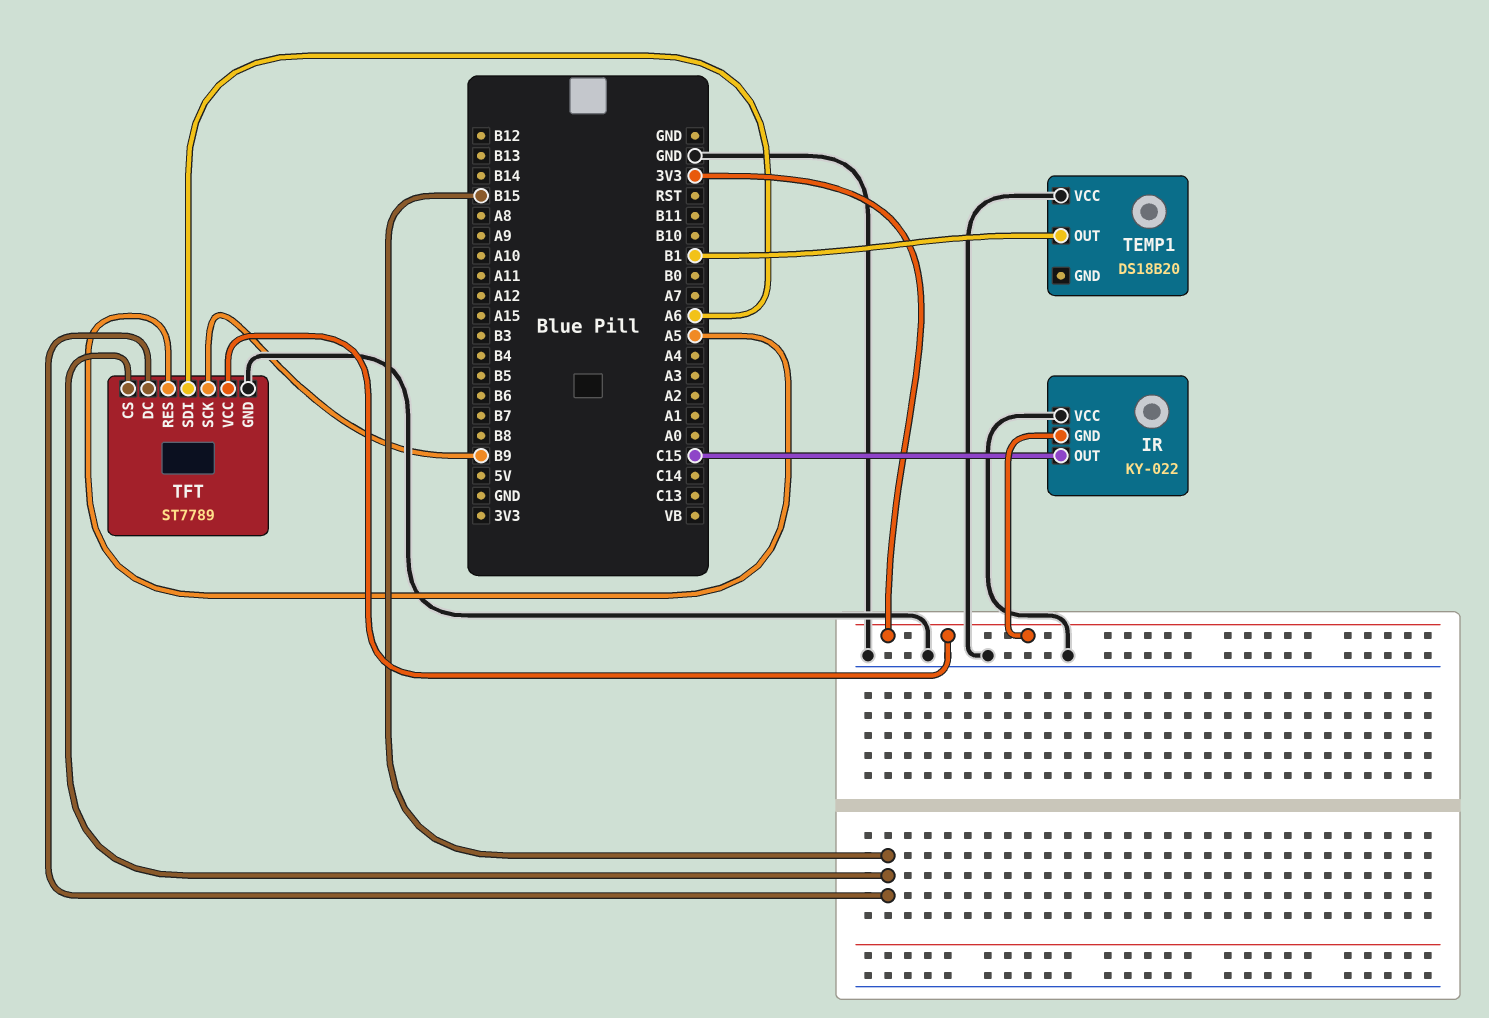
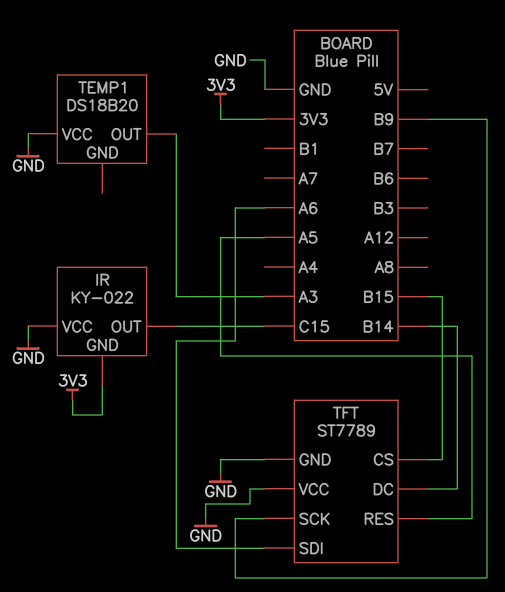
TEMP1 pin OUT: B1 -> A3
TFT pin DC: B15 -> B14
TFT pin VCC: 3V3 -> GND

